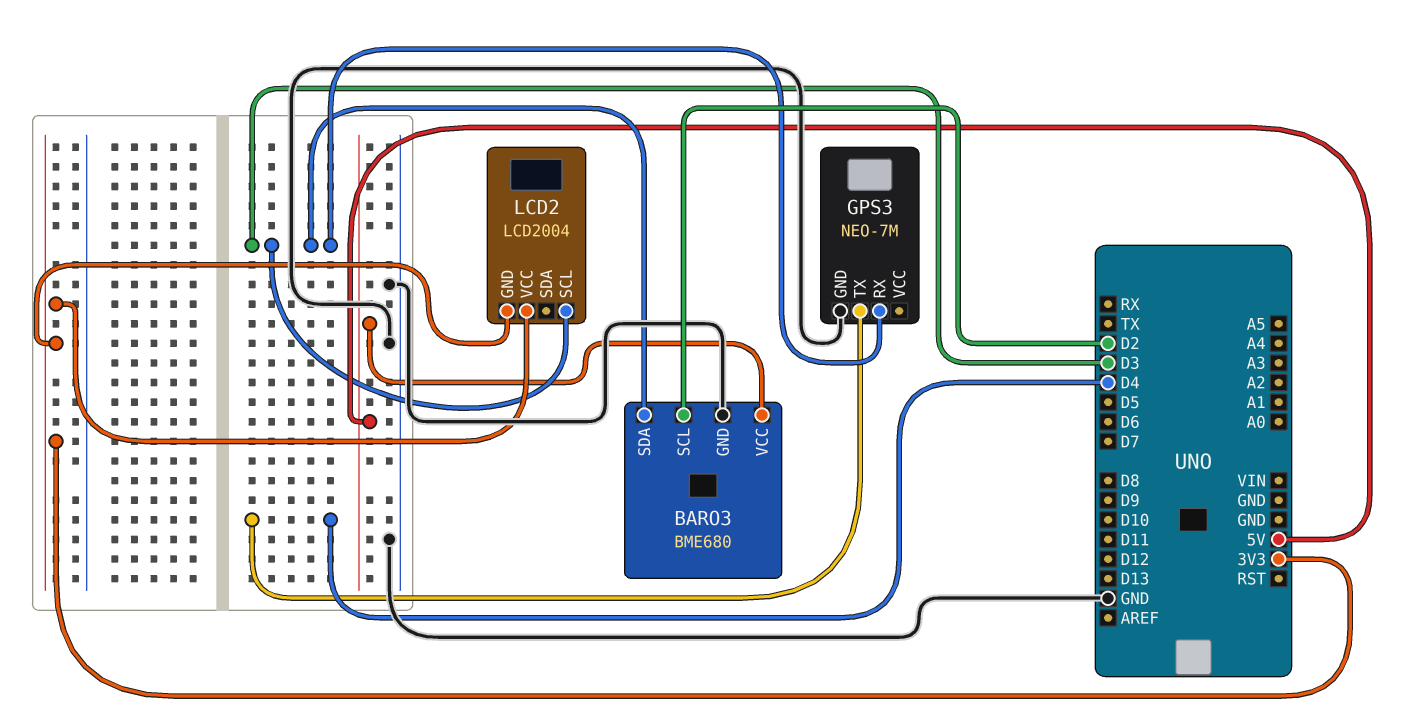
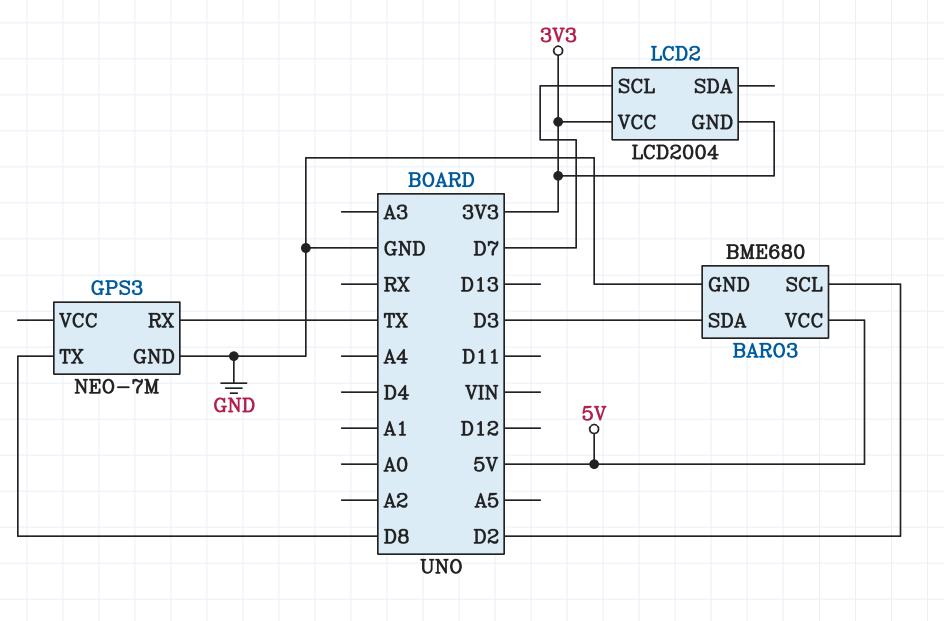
GPS3 pin RX: D3 -> TX
GPS3 pin TX: D4 -> D8
LCD2 pin SCL: D3 -> D7

